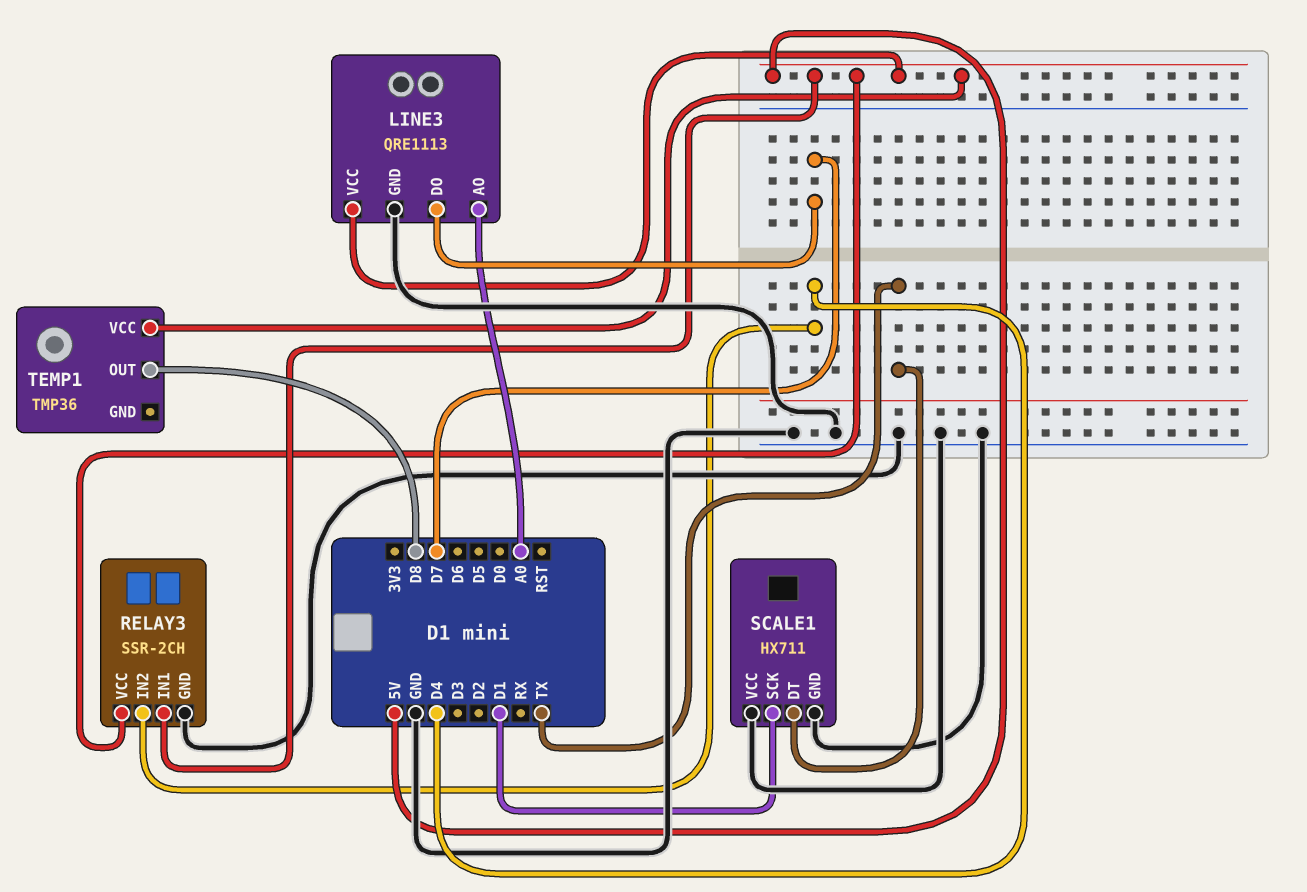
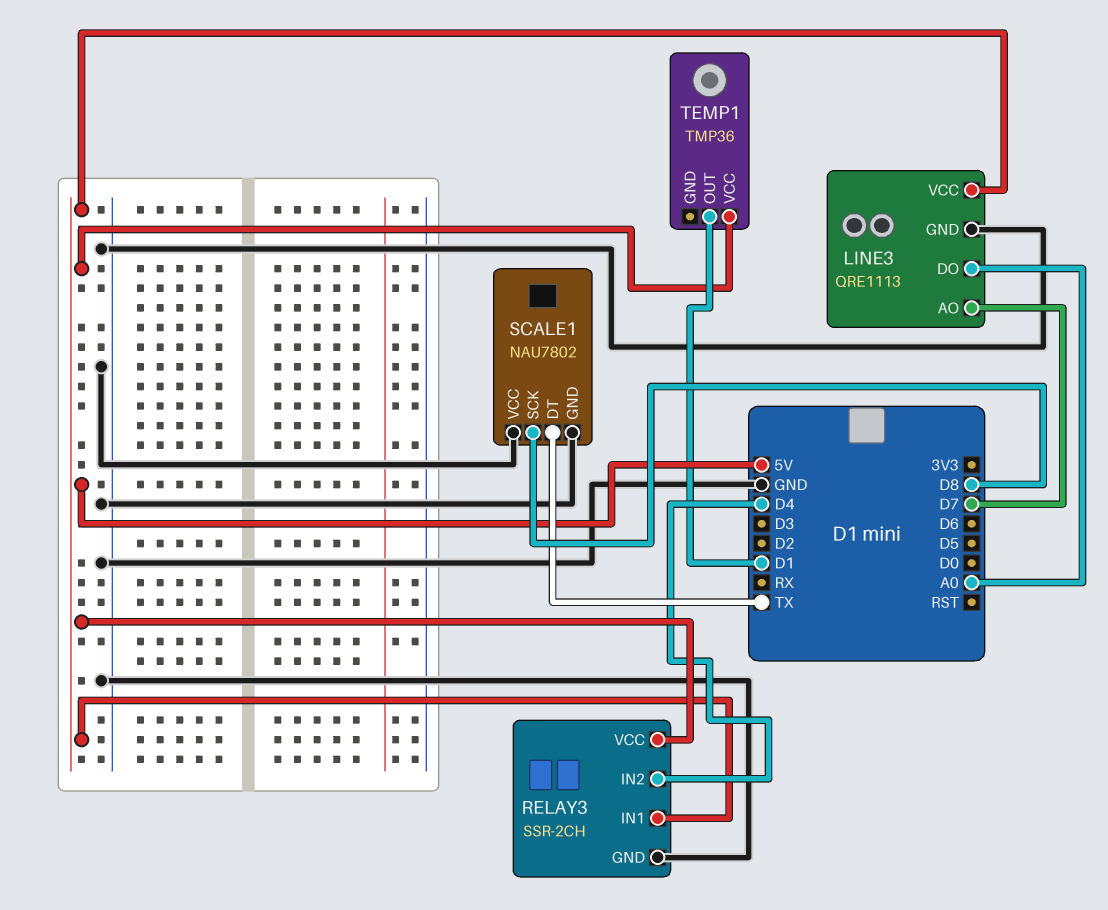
LINE3 pin AO: A0 -> D7
LINE3 pin DO: D7 -> A0
SCALE1: HX711 -> NAU7802
SCALE1 pin SCK: D1 -> D8
TEMP1 pin OUT: D8 -> D1

